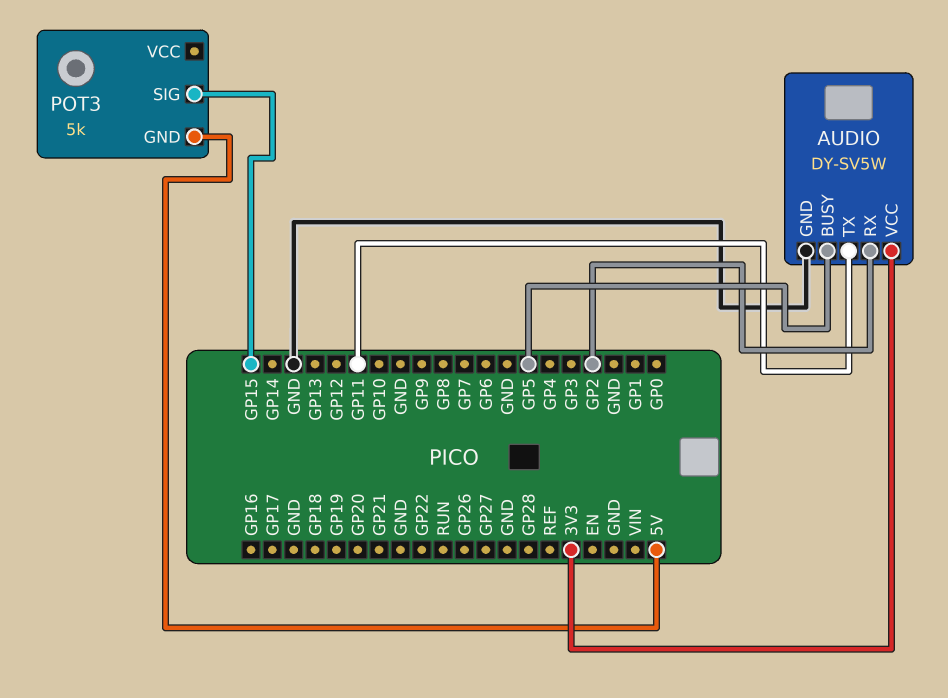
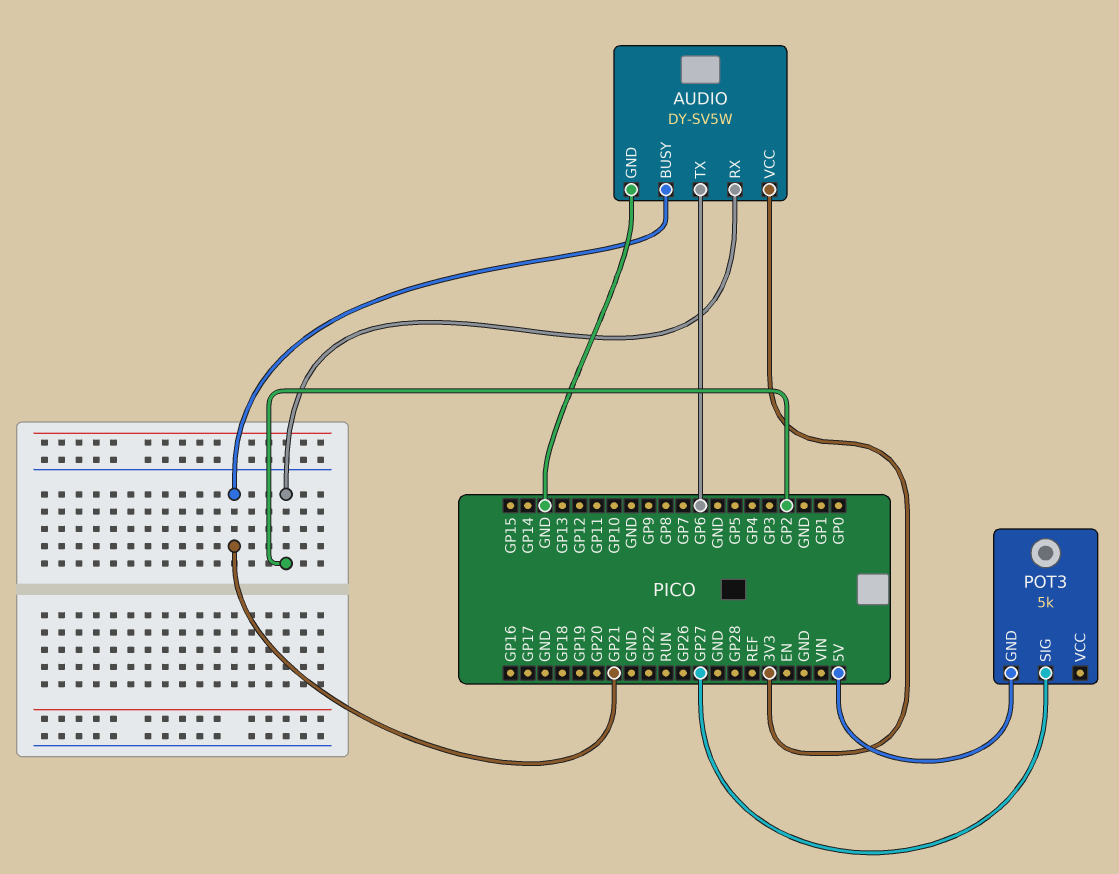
AUDIO pin BUSY: GP5 -> GP21
AUDIO pin TX: GP11 -> GP6
POT3 pin SIG: GP15 -> GP27

